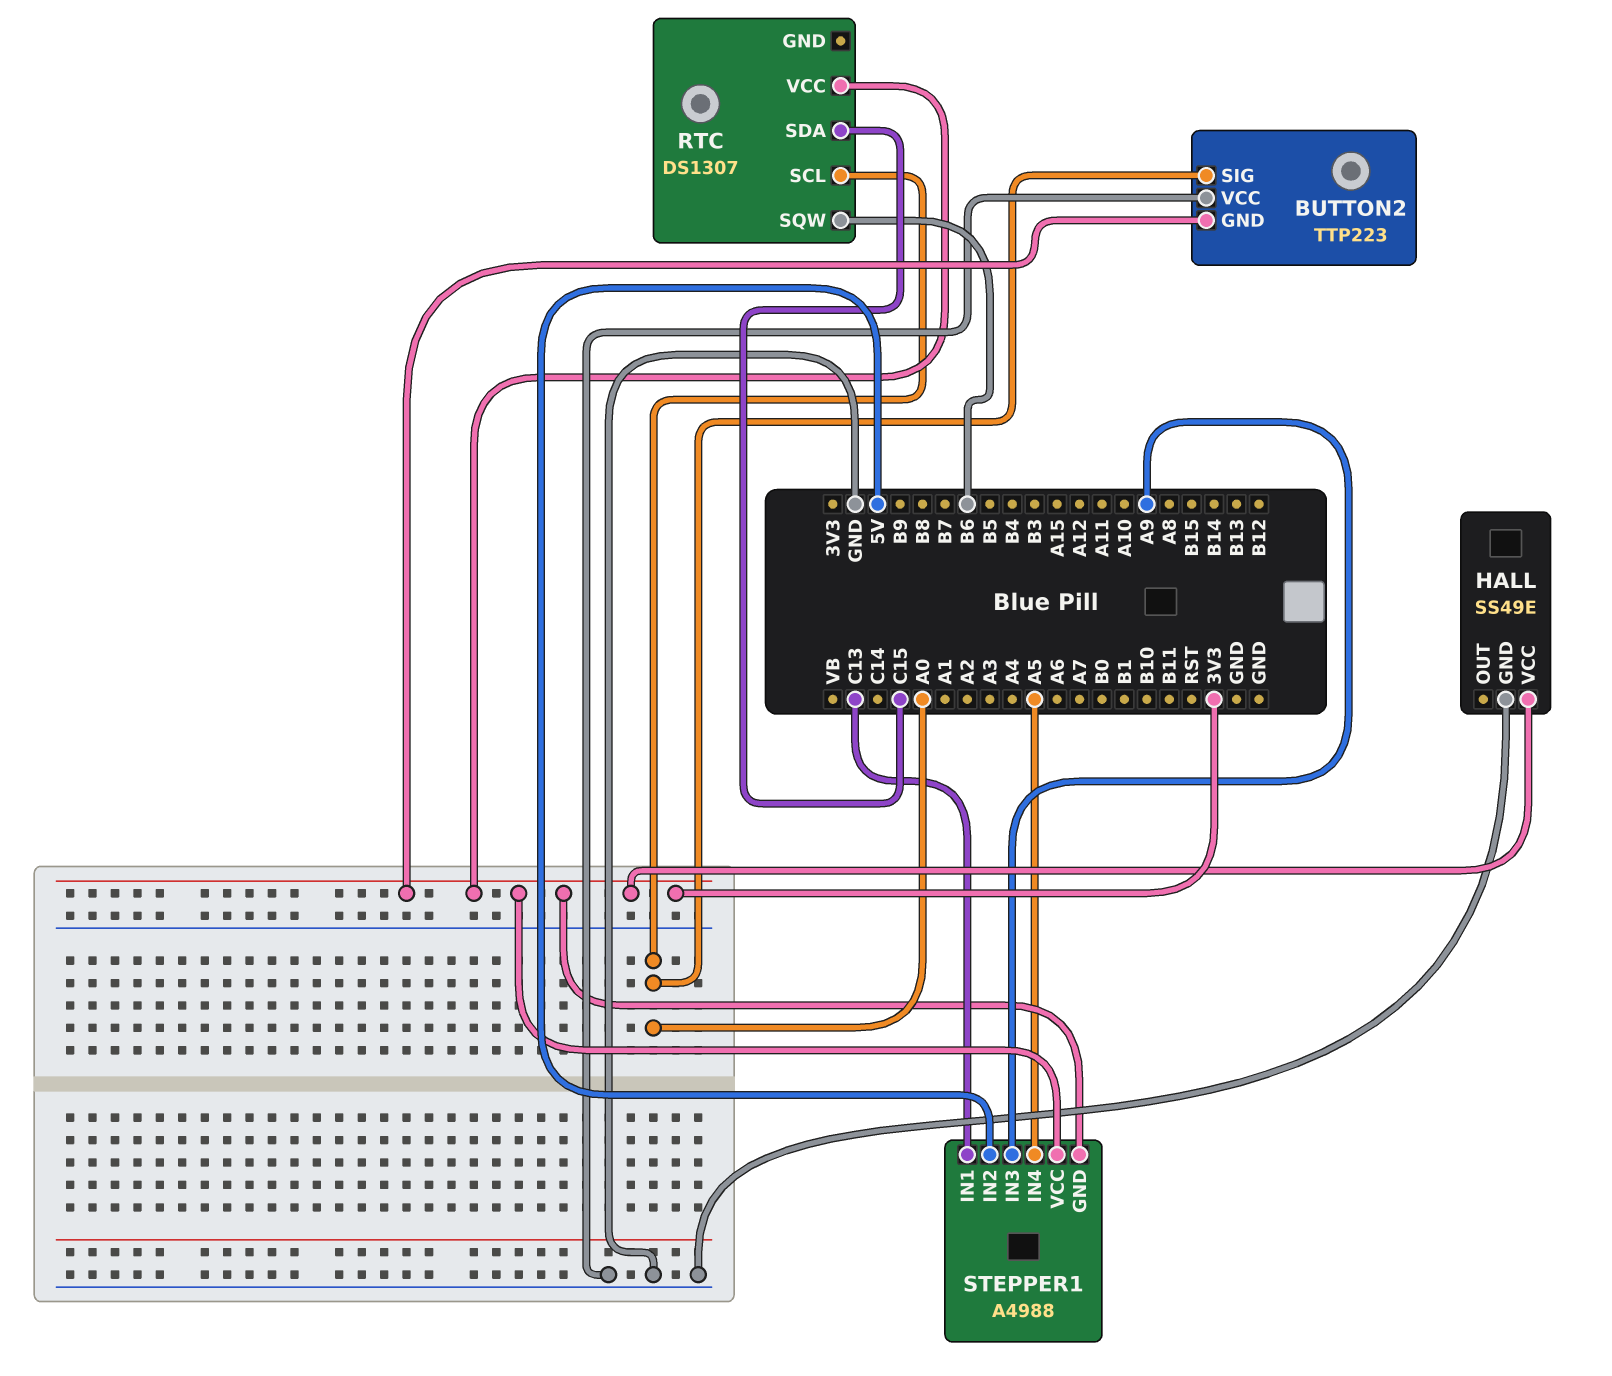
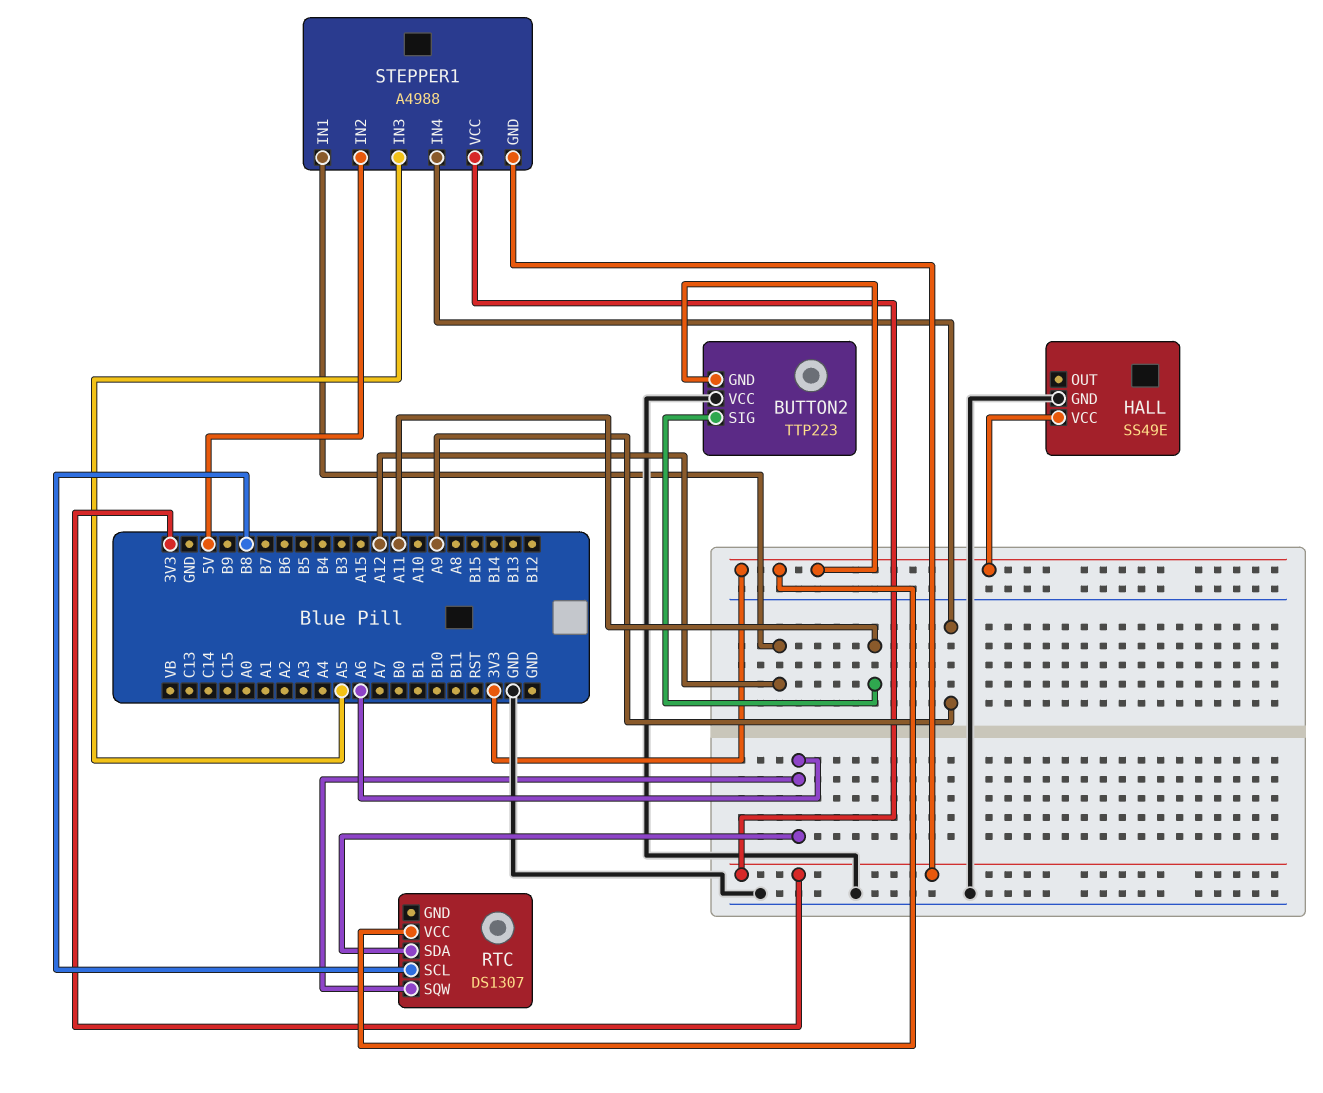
BUTTON2 pin SIG: A0 -> A11
RTC pin SCL: A0 -> B8
RTC pin SDA: C15 -> A6
RTC pin SQW: B6 -> A6
STEPPER1 pin IN1: C13 -> A12
STEPPER1 pin IN3: A9 -> A5
STEPPER1 pin IN4: A5 -> A9

